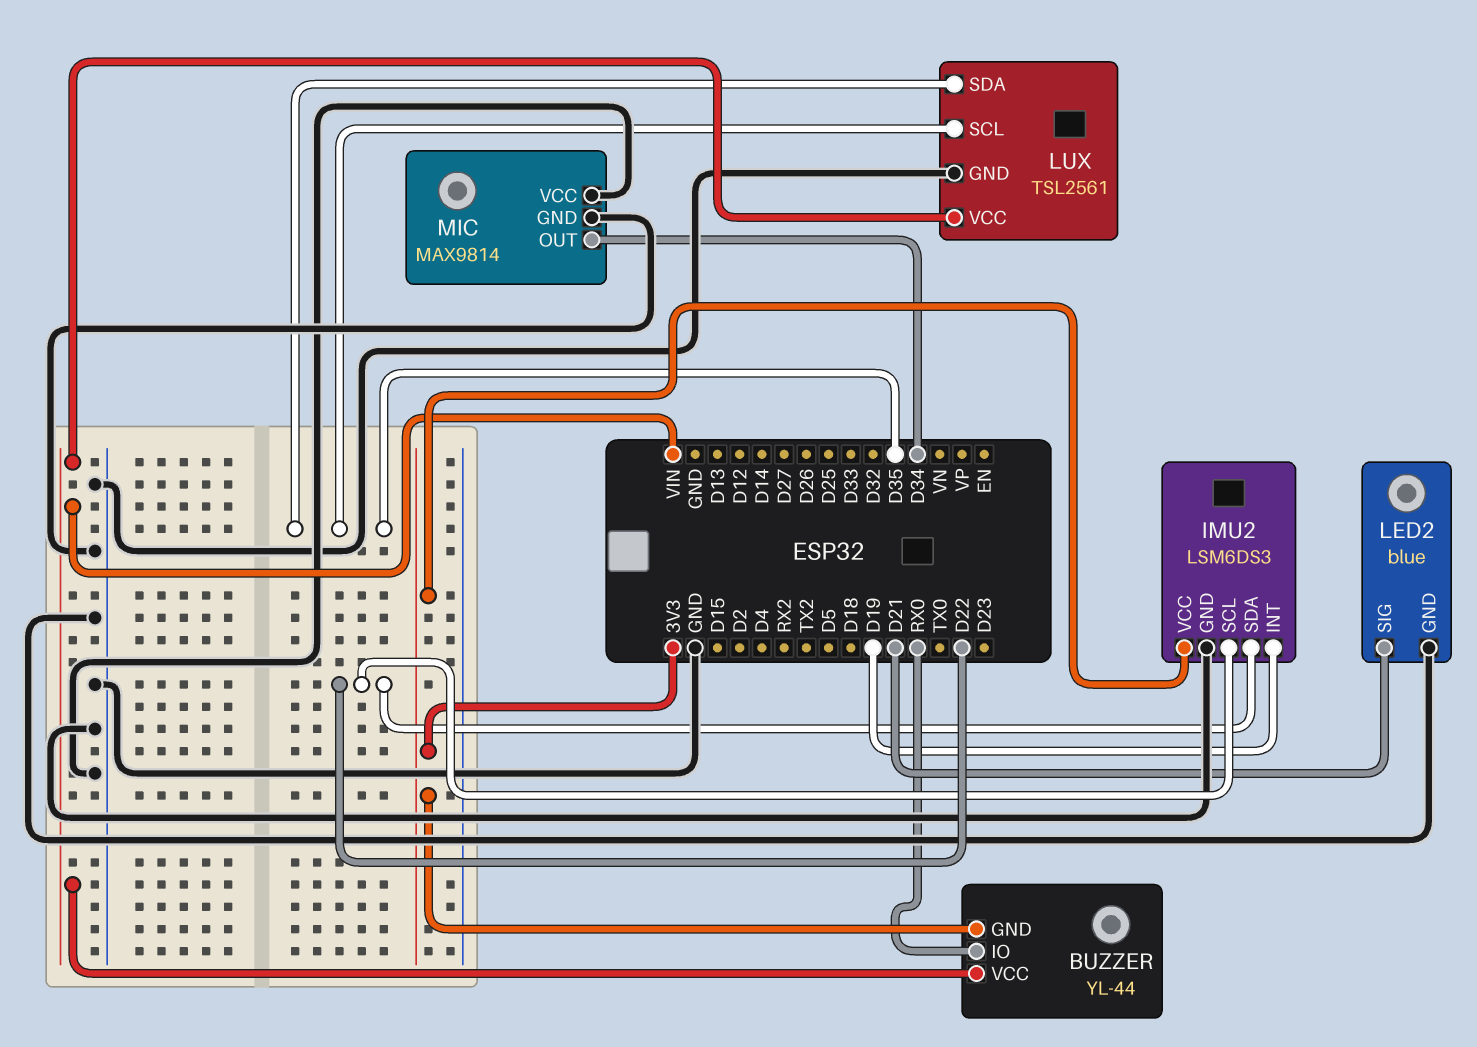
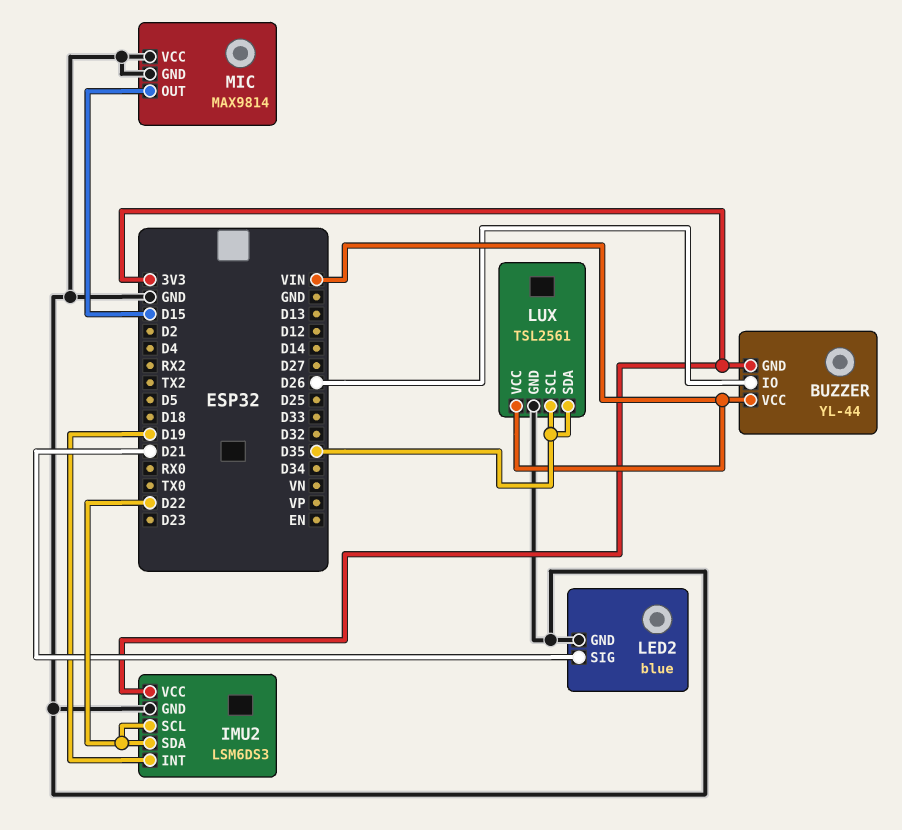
BUZZER pin IO: RX0 -> D26
MIC pin OUT: D34 -> D15

